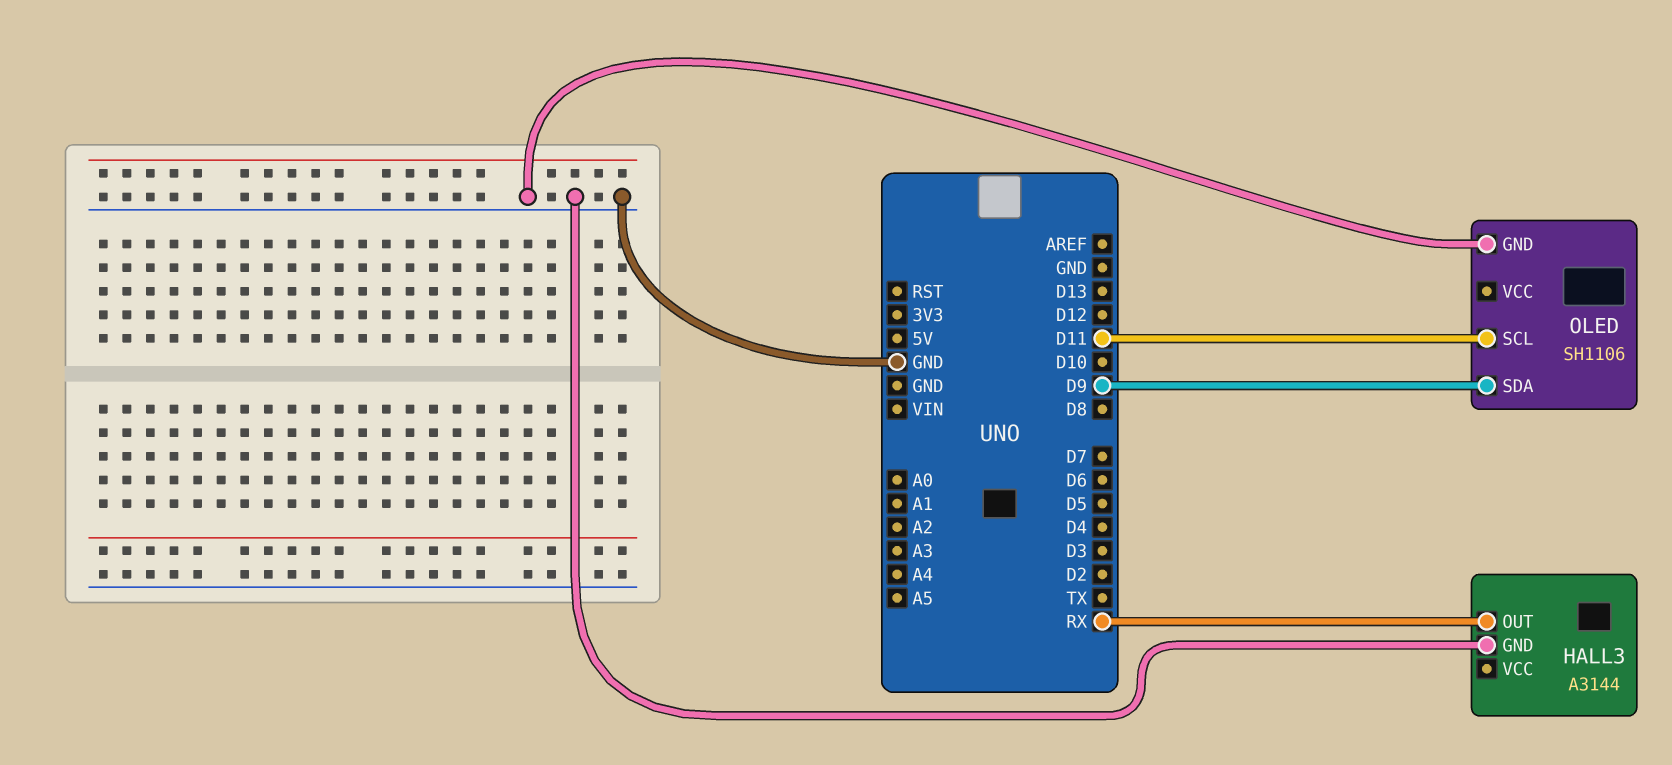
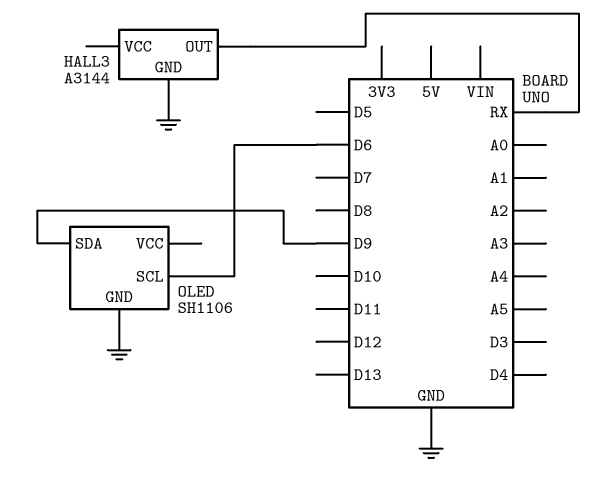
OLED pin SCL: D11 -> D6

